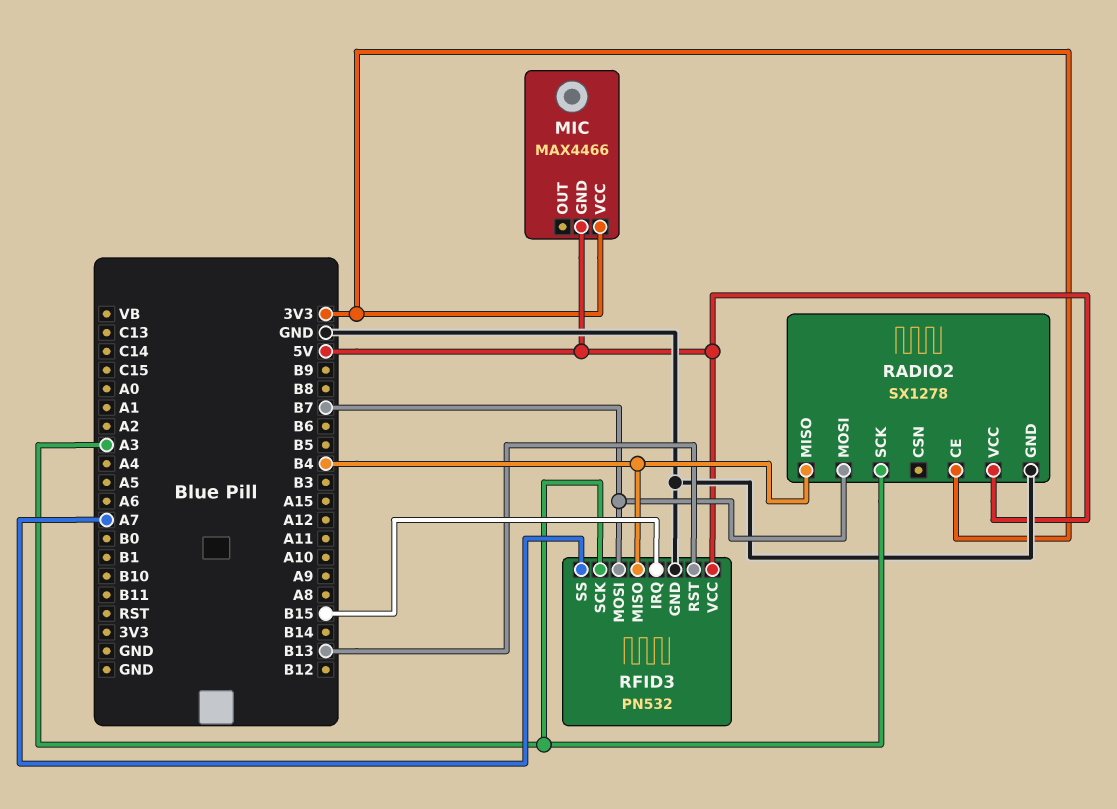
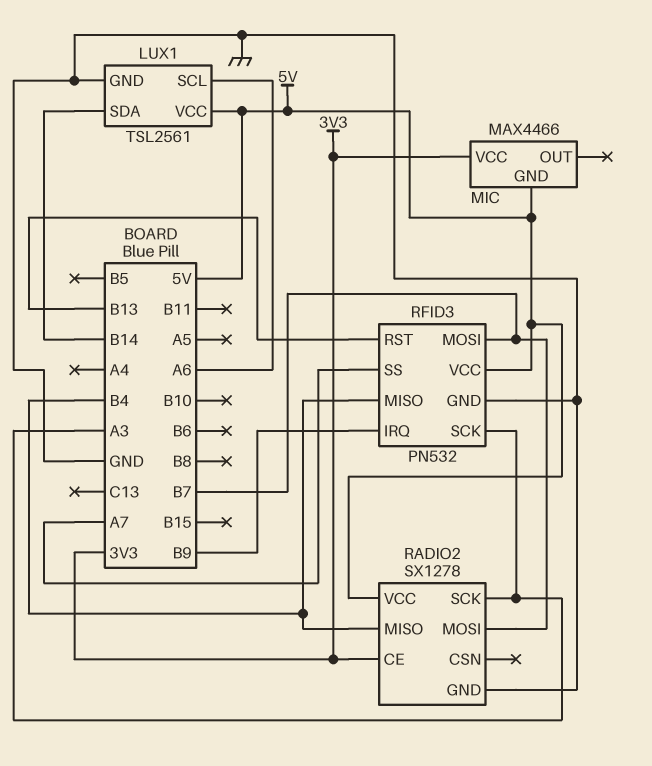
LUX1: none -> TSL2561
LUX1 pin GND: none -> GND
LUX1 pin SCL: none -> A6
LUX1 pin SDA: none -> B14
LUX1 pin VCC: none -> 5V
RFID3 pin IRQ: B15 -> B9

